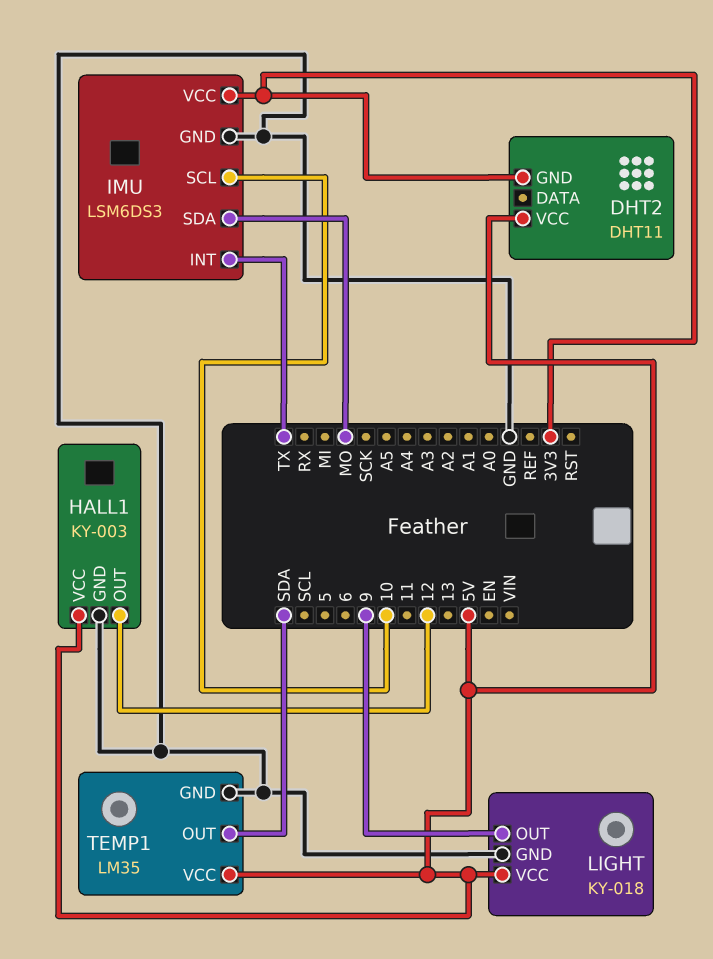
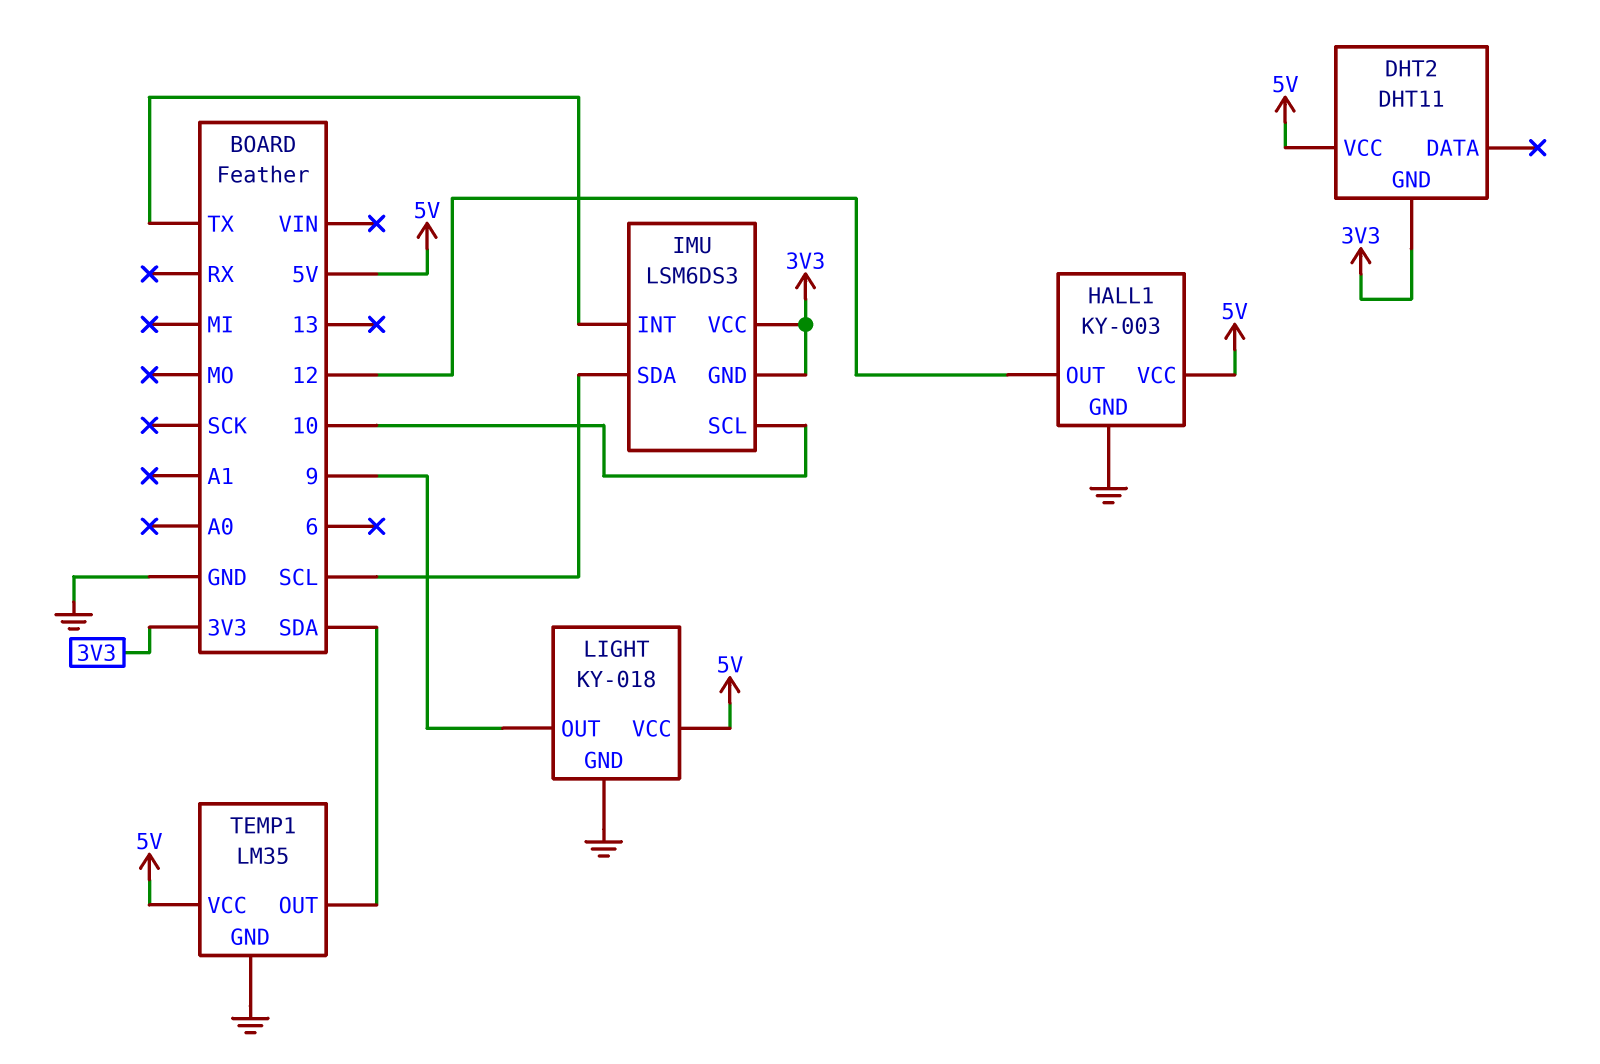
IMU pin GND: GND -> 3V3
IMU pin SDA: MO -> SCL

